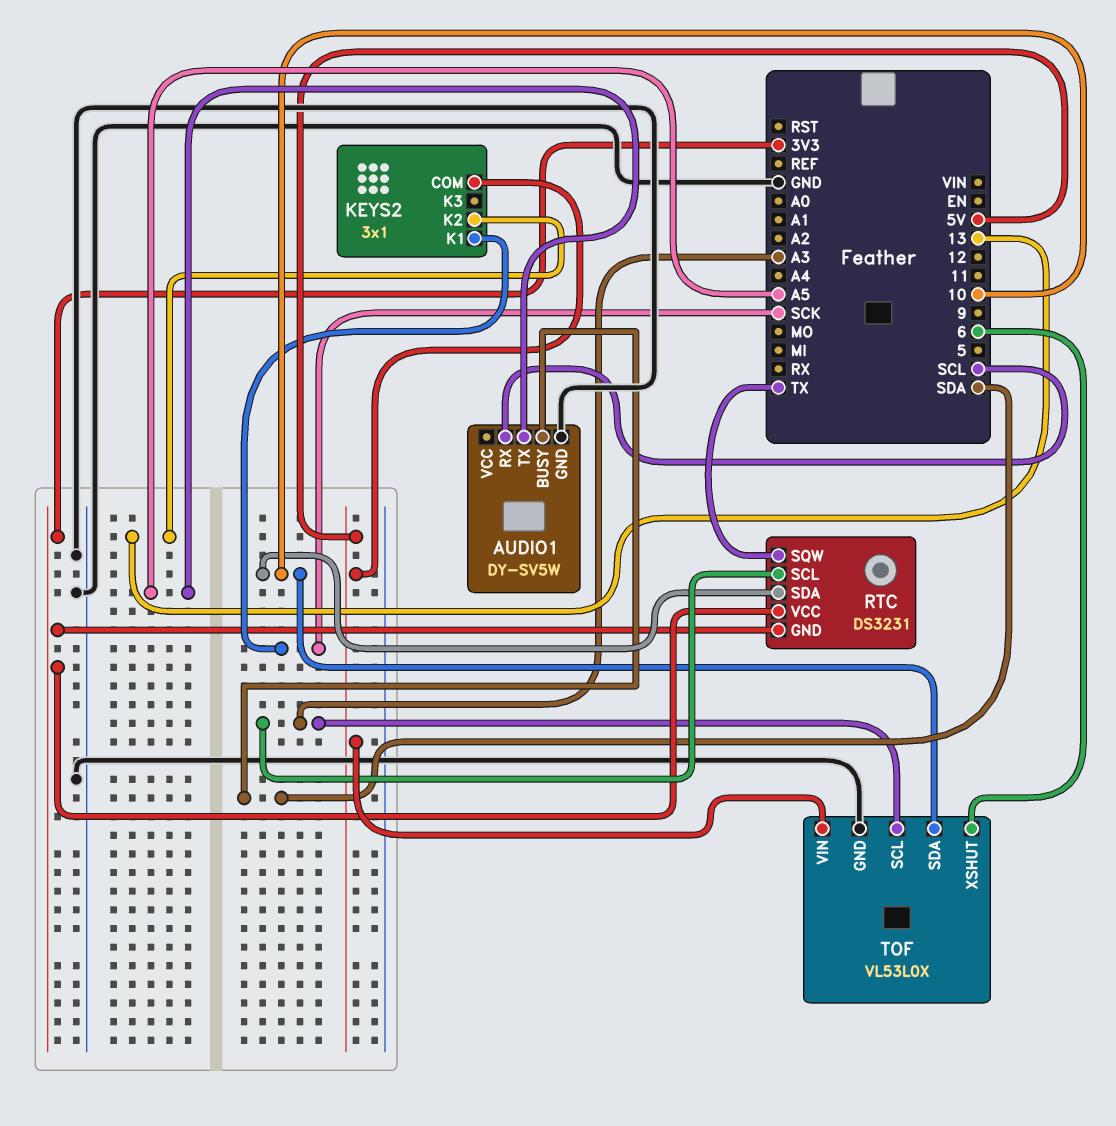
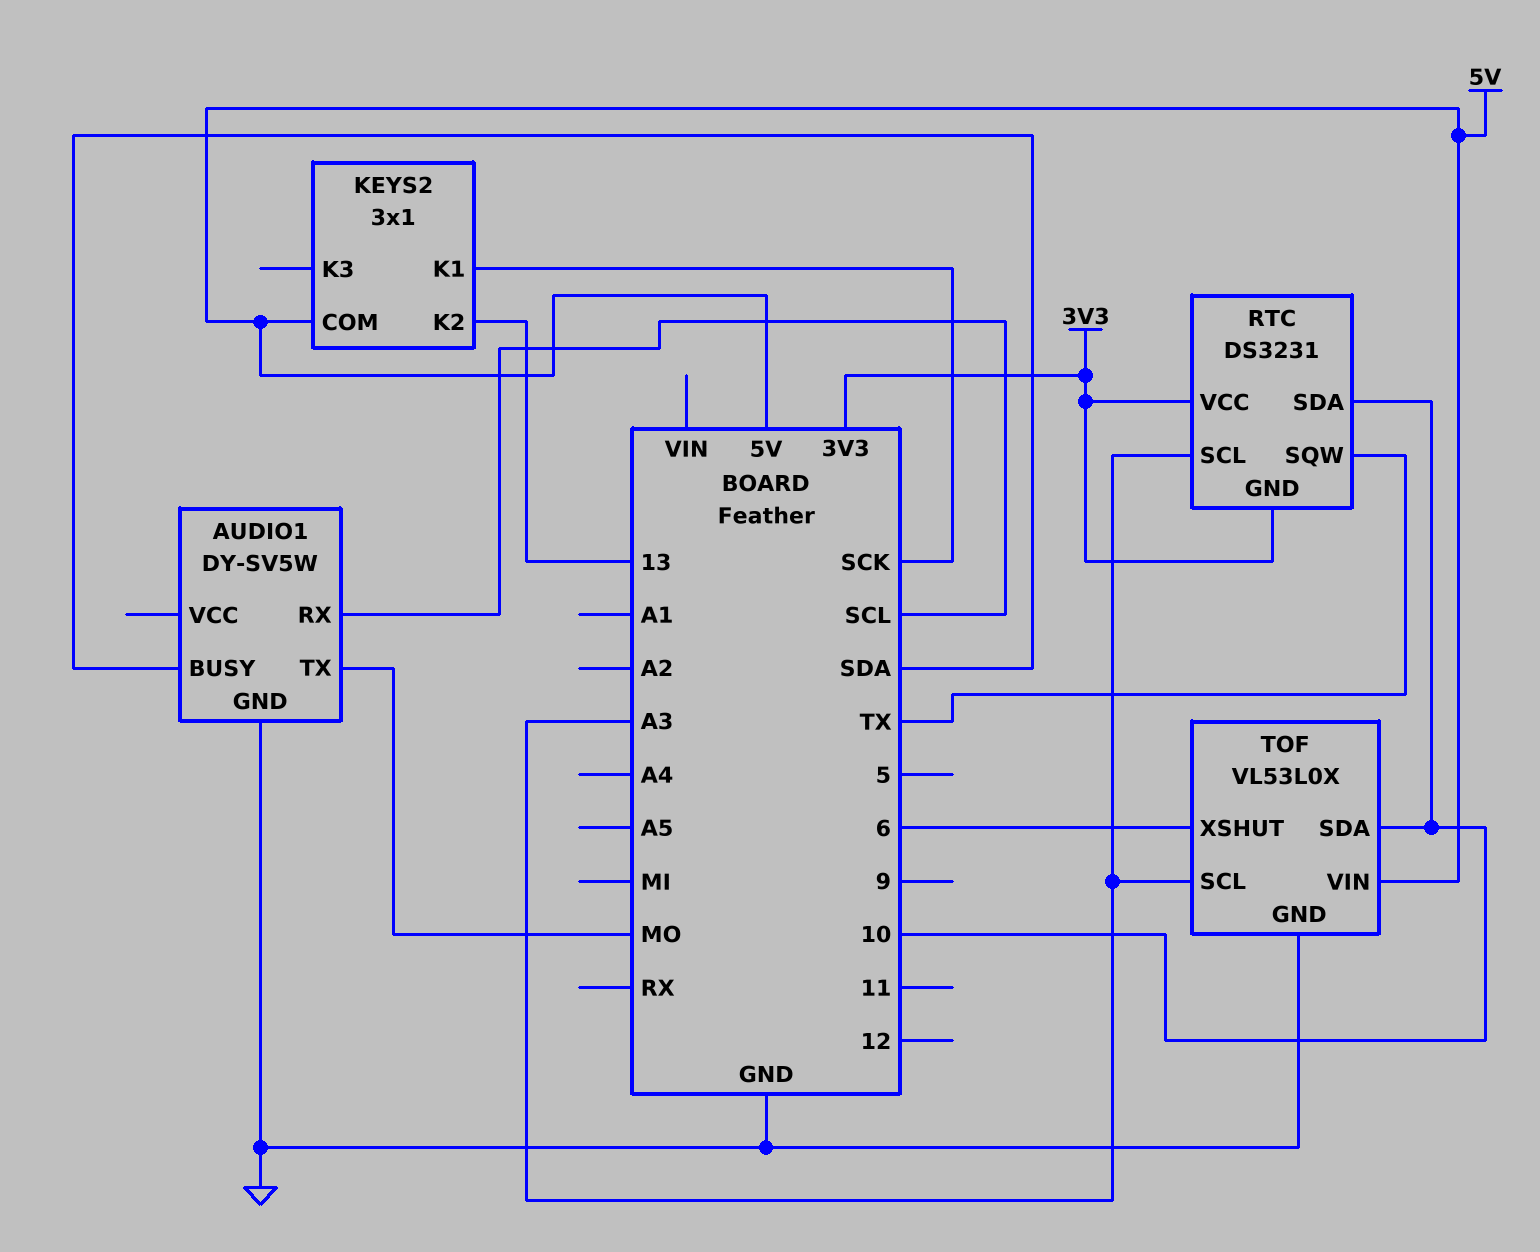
AUDIO1 pin TX: A5 -> MO

